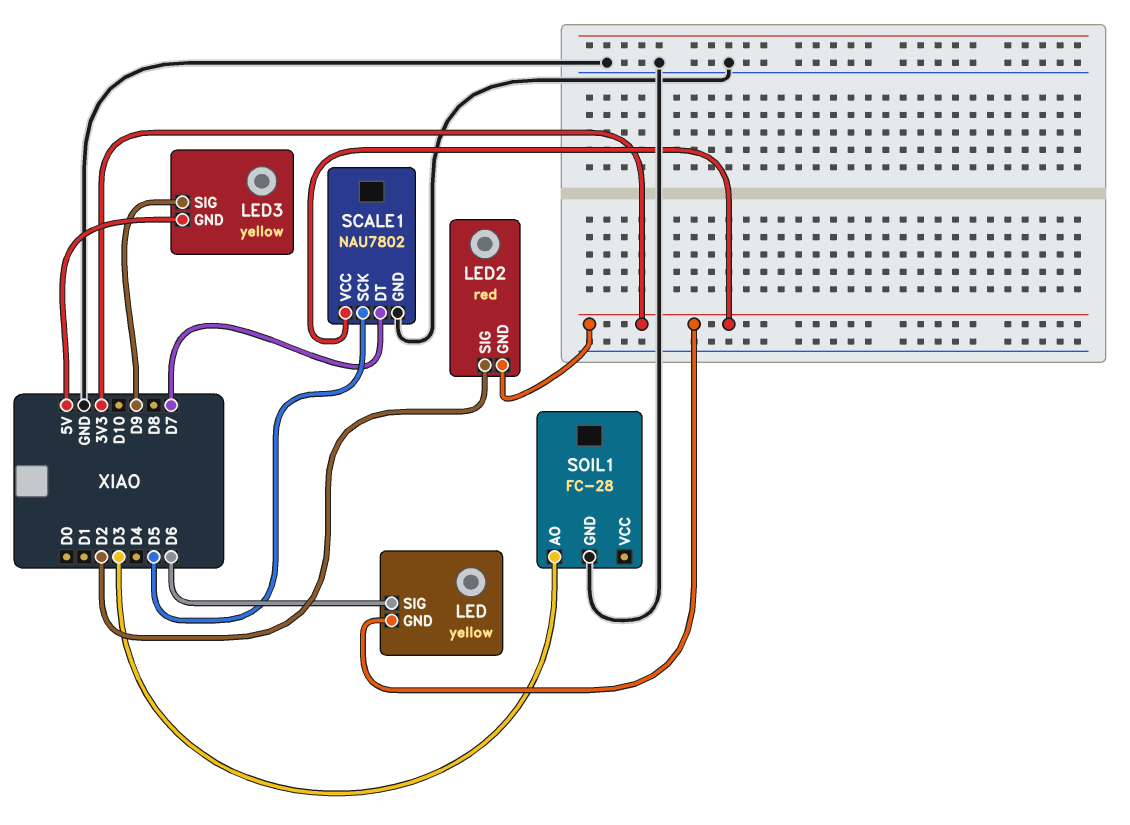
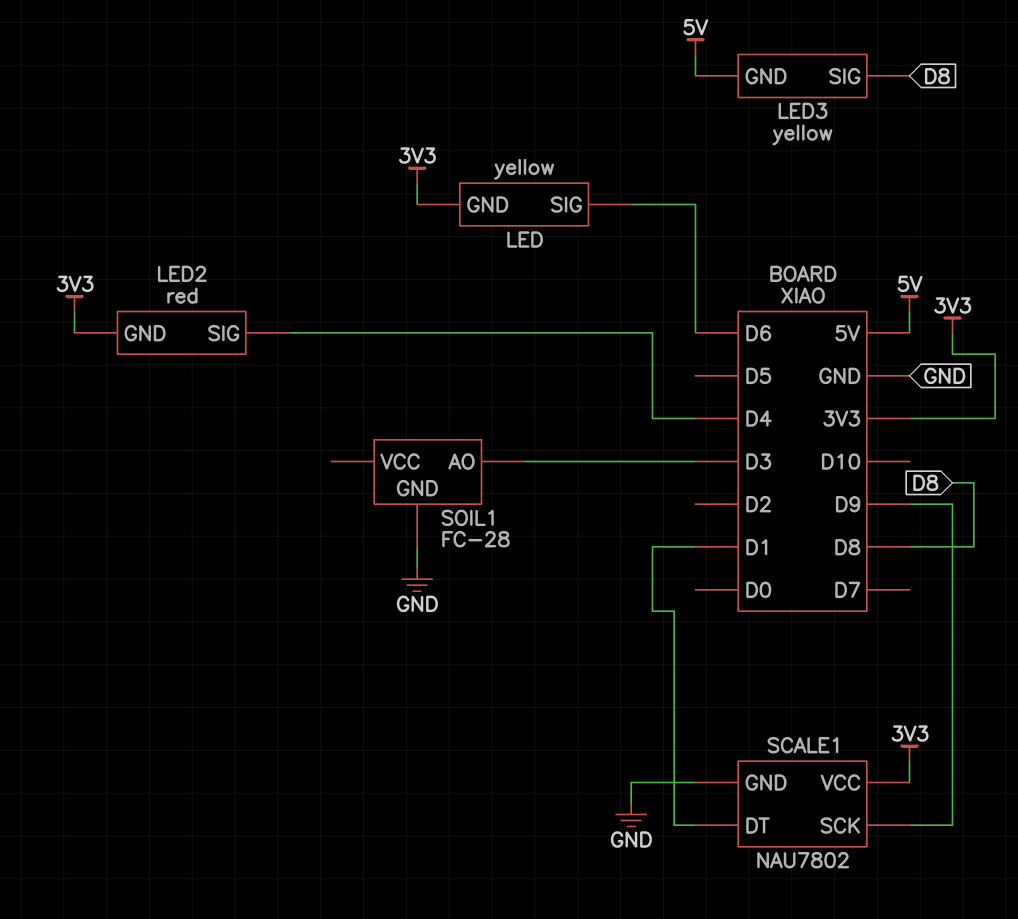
LED2 pin SIG: D2 -> D4
LED3 pin SIG: D9 -> D8
SCALE1 pin DT: D7 -> D1
SCALE1 pin SCK: D5 -> D9

